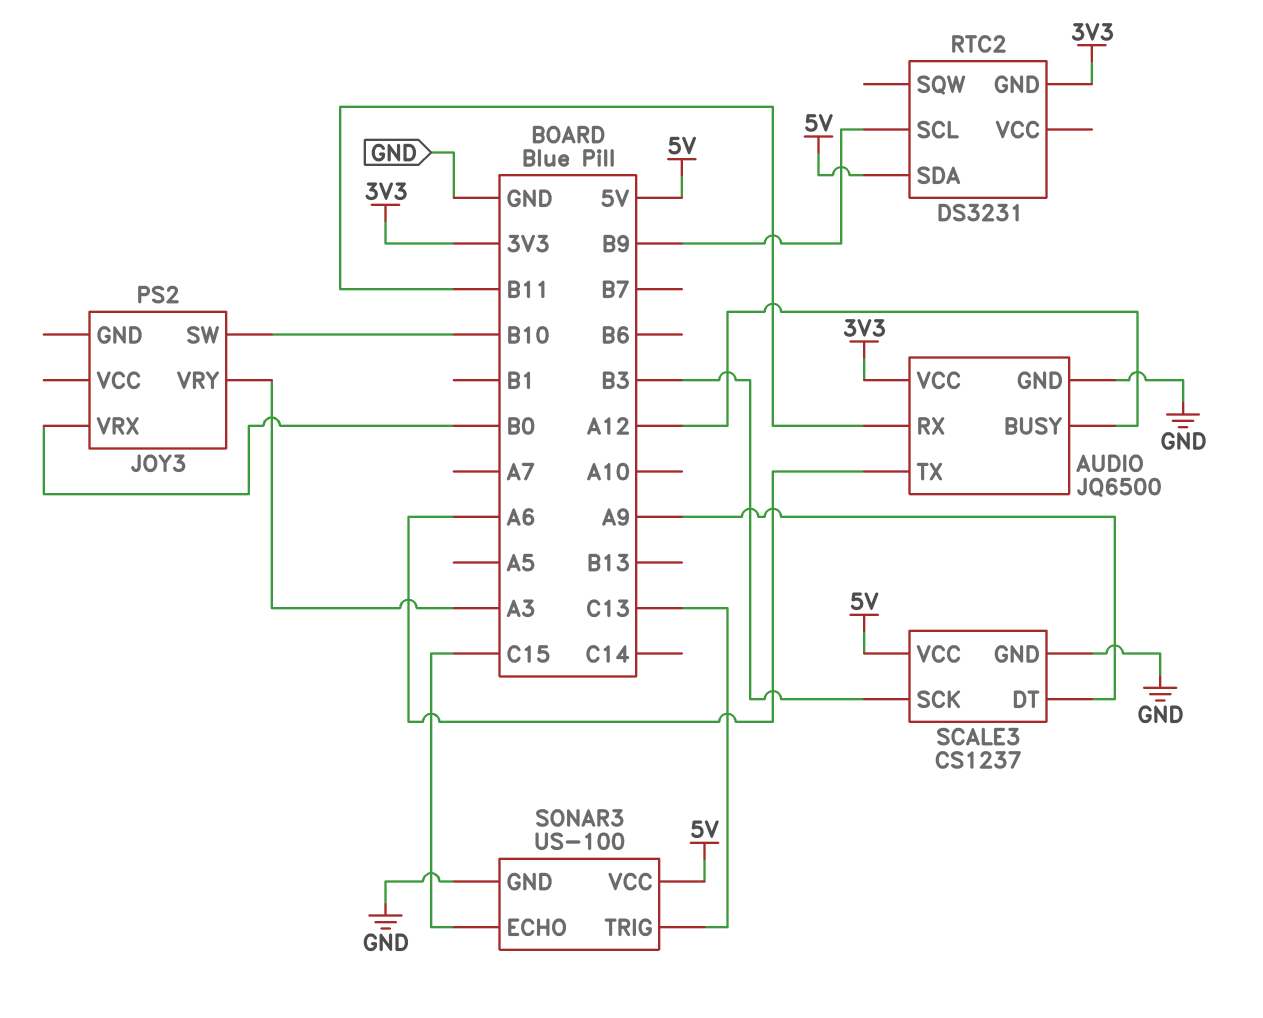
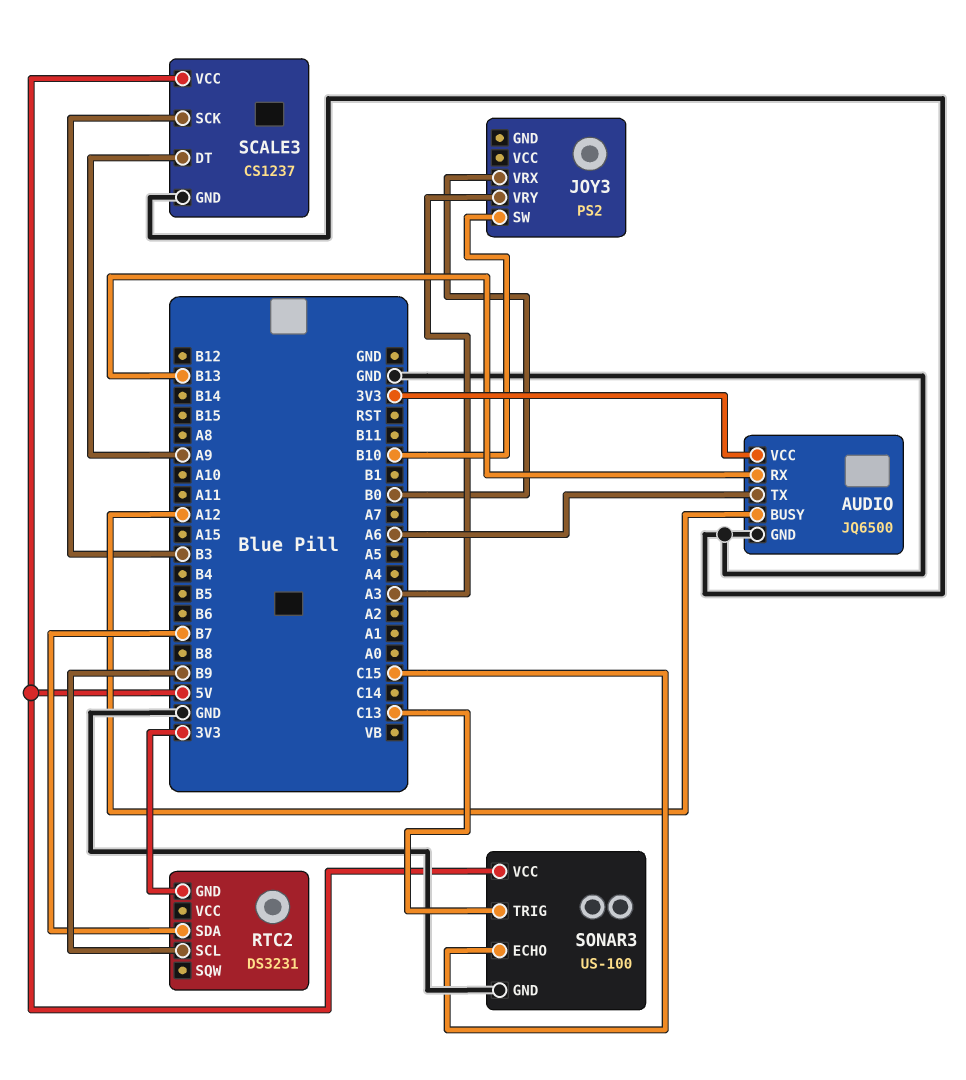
AUDIO pin RX: B11 -> B13
RTC2 pin SDA: 5V -> B7

